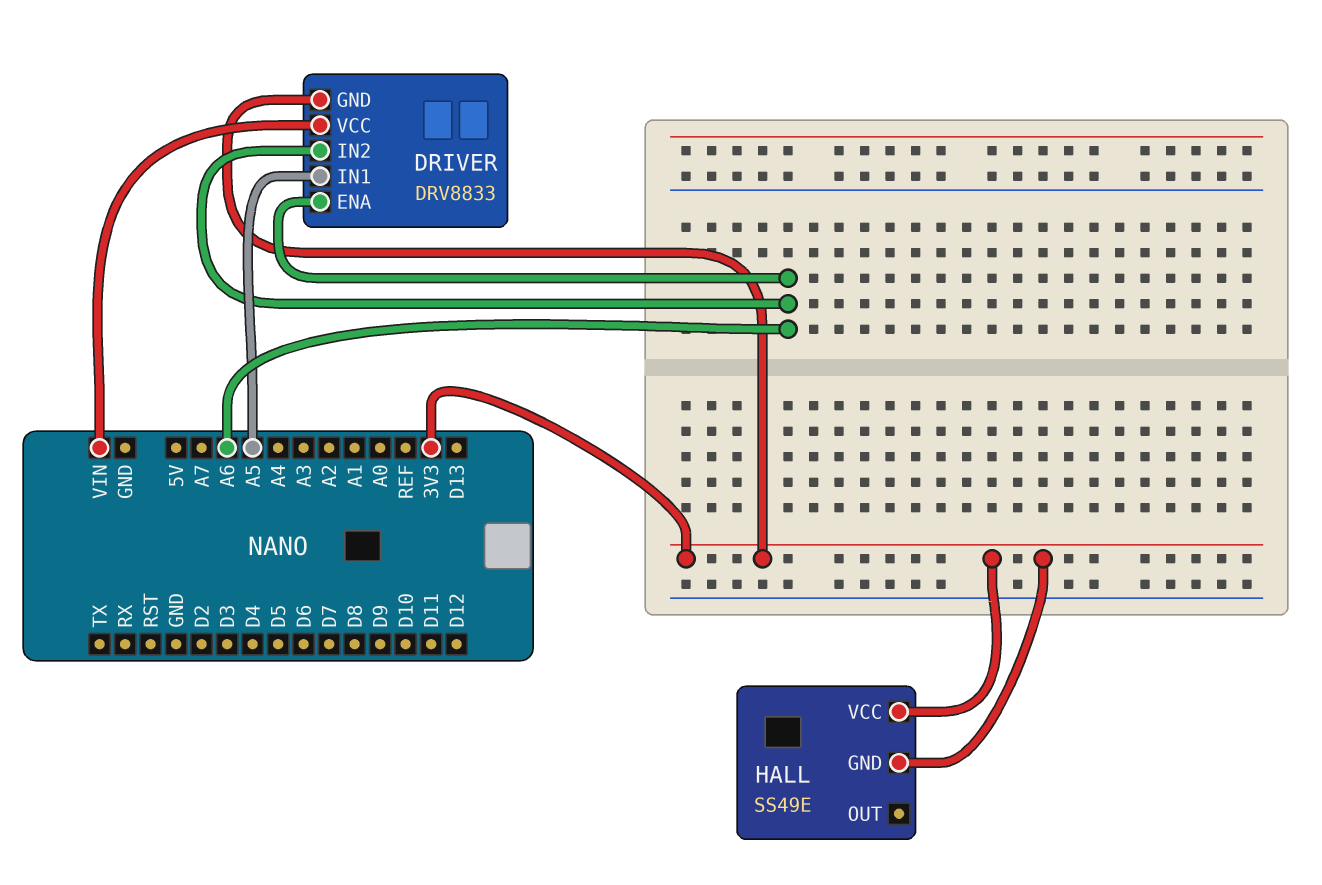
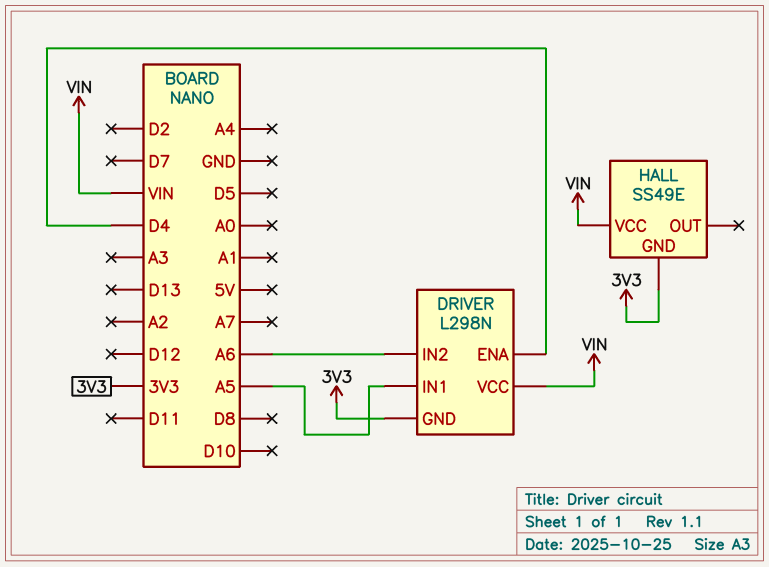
DRIVER: DRV8833 -> L298N
DRIVER pin ENA: A6 -> D4
HALL pin VCC: 3V3 -> VIN

